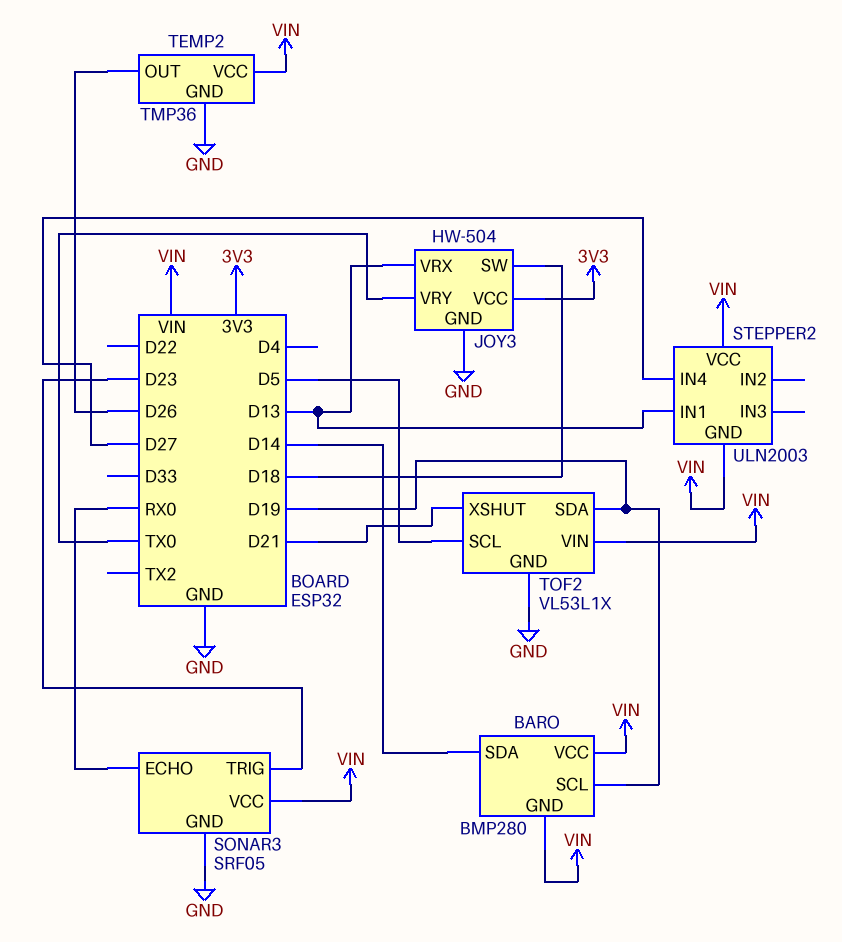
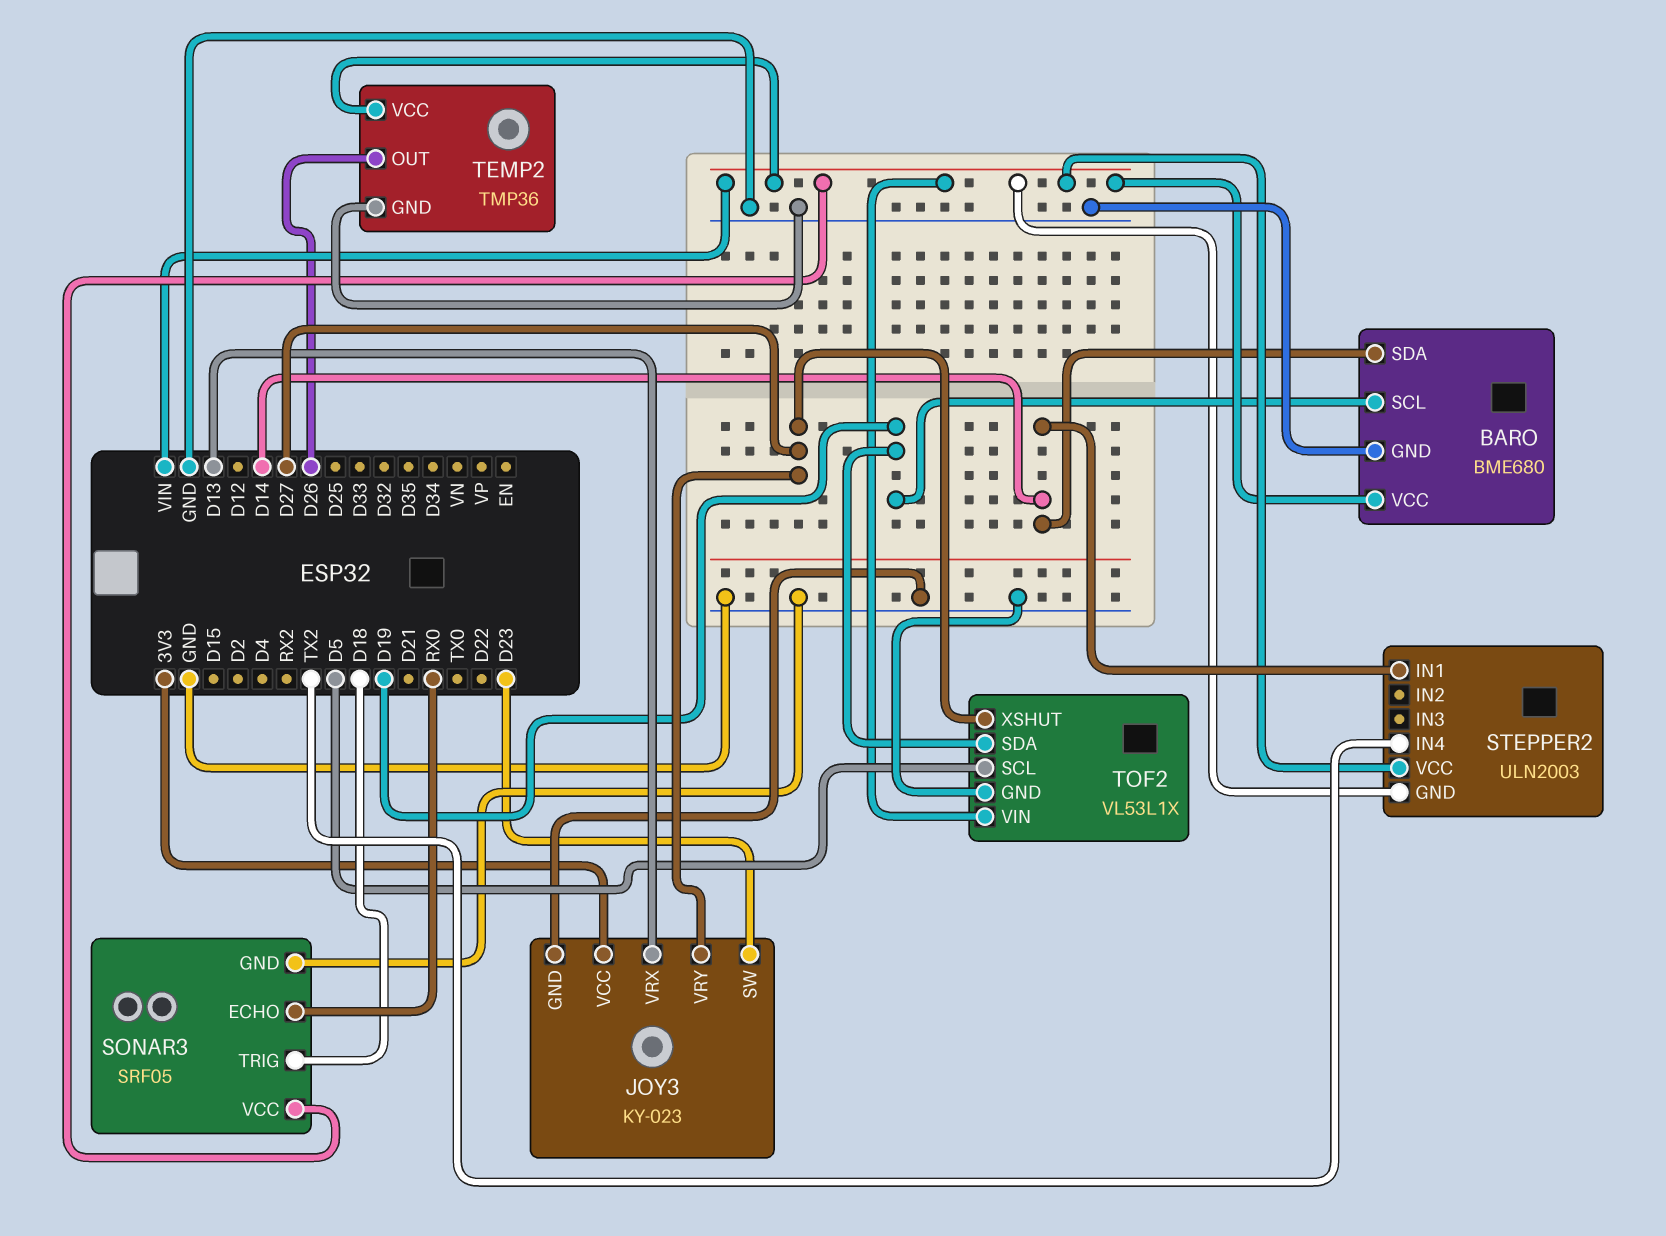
BARO: BMP280 -> BME680
BARO pin GND: VIN -> GND
JOY3: HW-504 -> KY-023
JOY3 pin SW: D18 -> D23
JOY3 pin VRY: TX0 -> D27
SONAR3 pin TRIG: D23 -> D18
STEPPER2 pin IN1: D13 -> D14
STEPPER2 pin IN4: D27 -> TX2
TOF2 pin XSHUT: D21 -> D27

